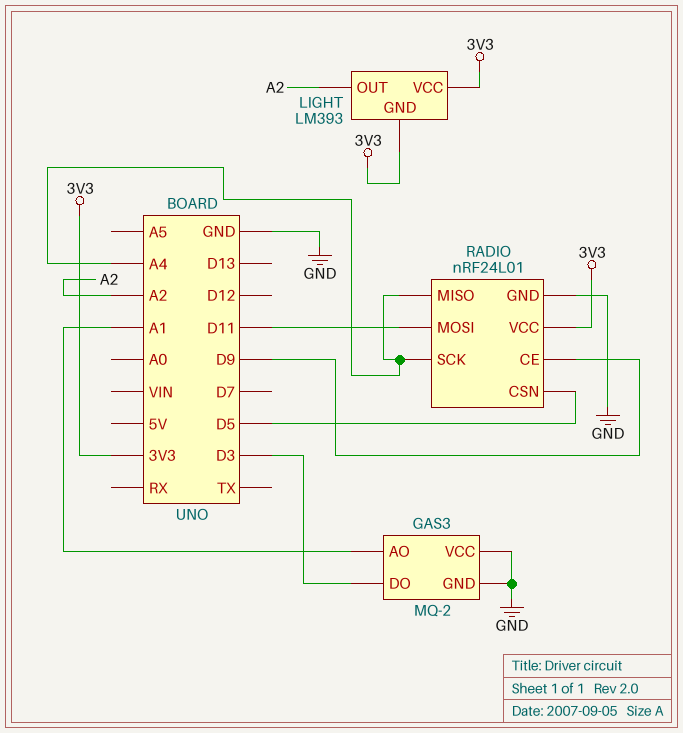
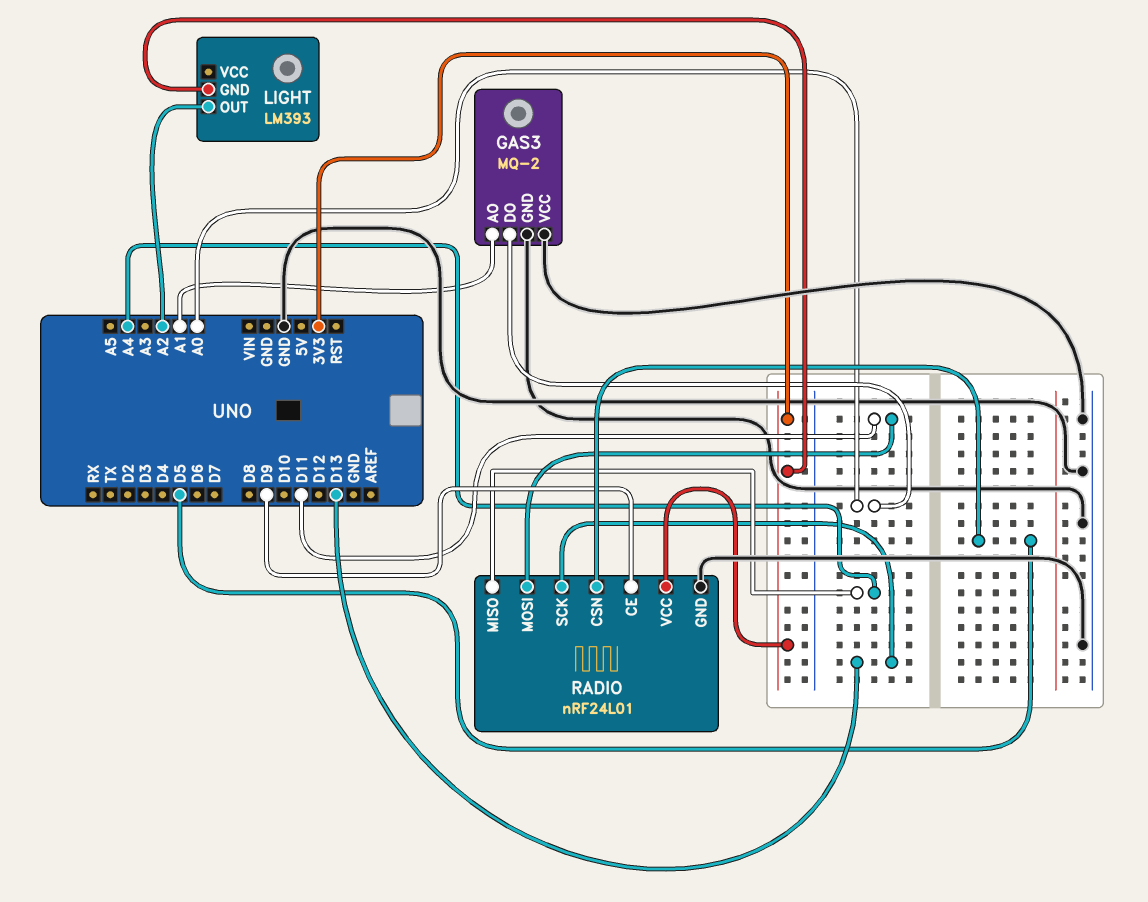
GAS3 pin DO: D3 -> A0
LIGHT pin VCC: 3V3 -> none
RADIO pin SCK: A4 -> D13

